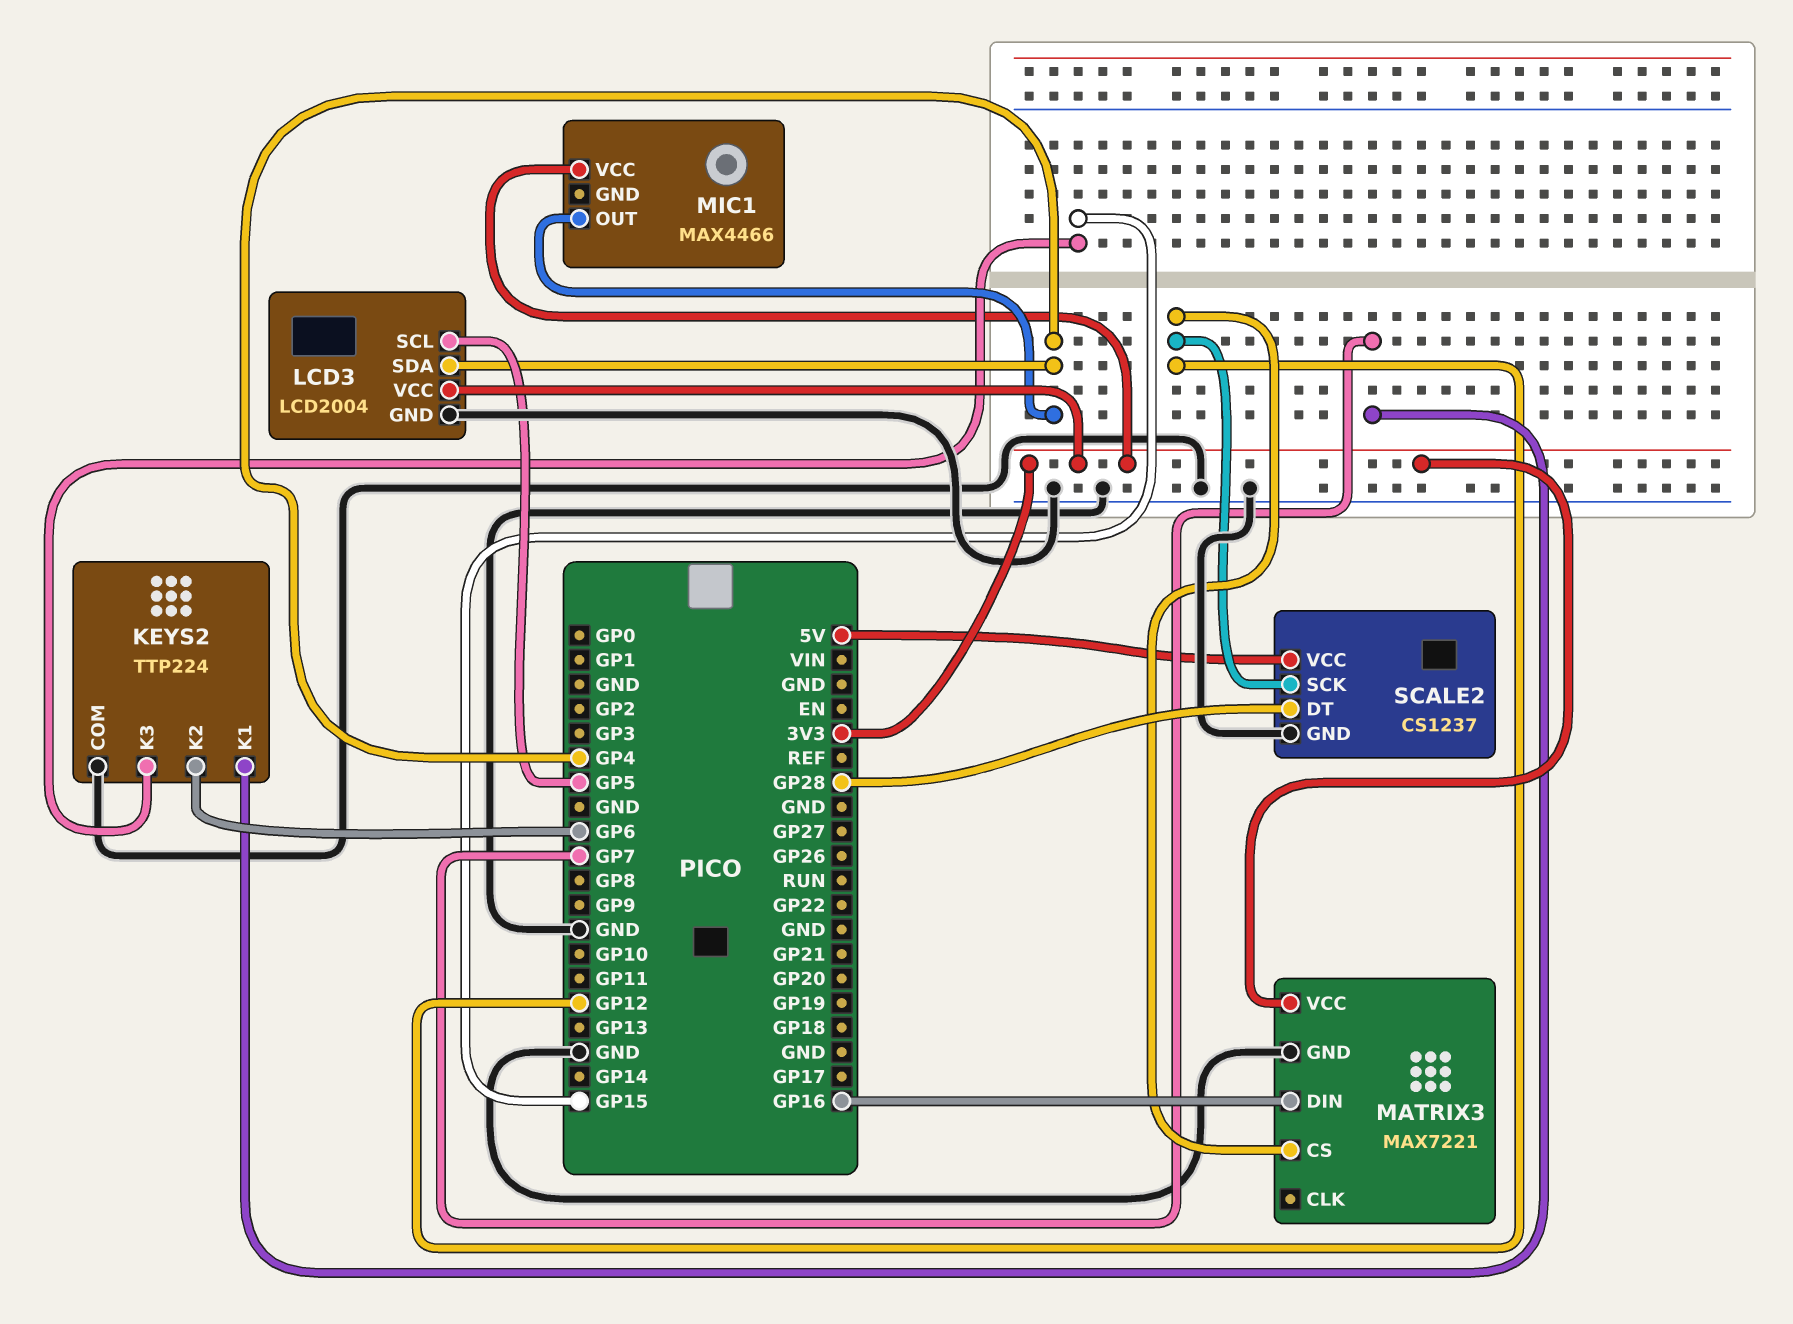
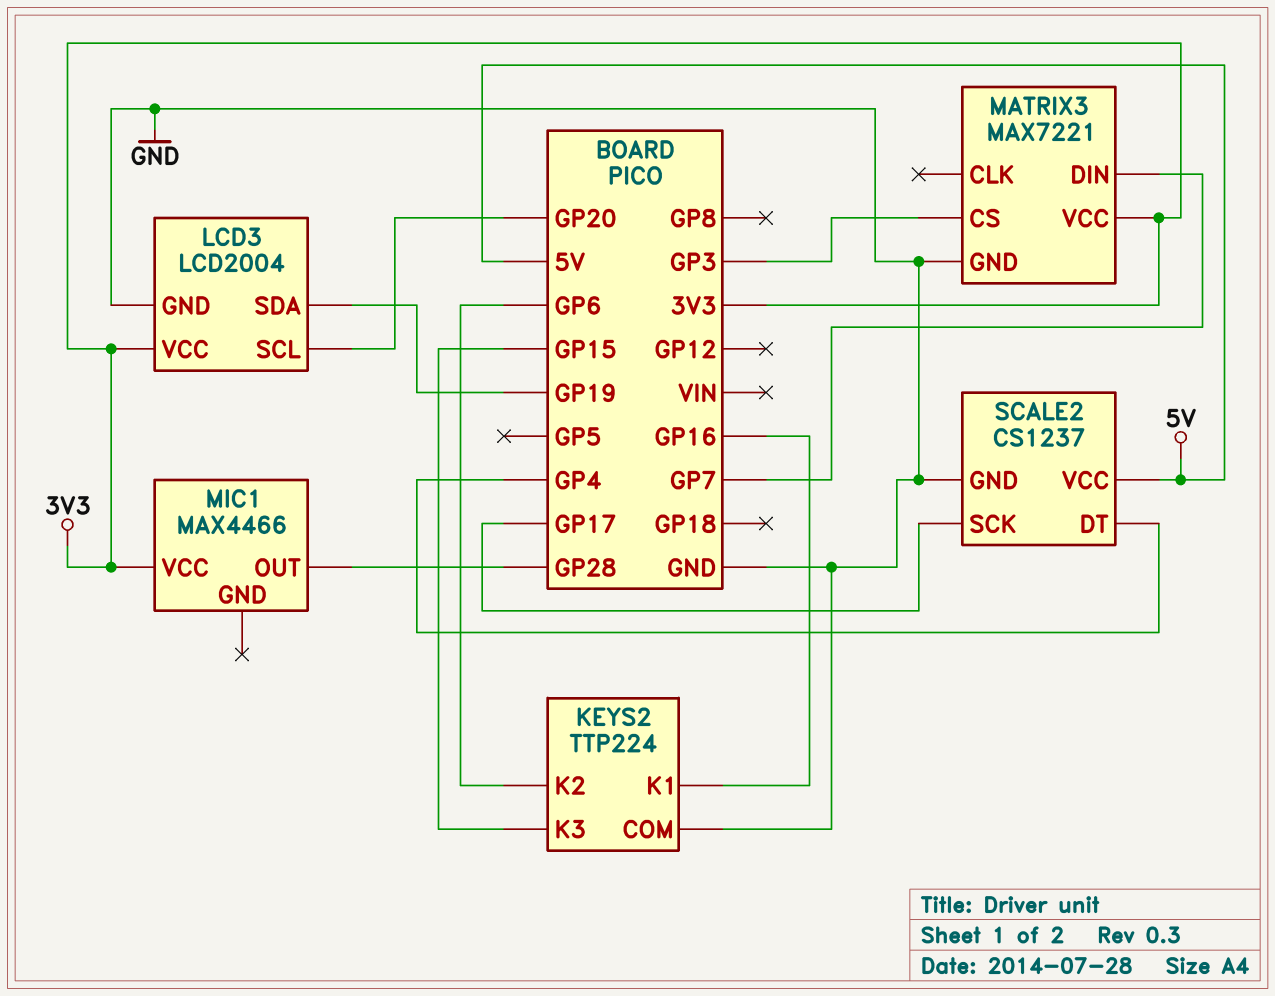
KEYS2 pin K1: GP7 -> GP16
LCD3 pin SCL: GP5 -> GP20
LCD3 pin SDA: GP4 -> GP19
MATRIX3 pin CS: GP12 -> GP3
MATRIX3 pin DIN: GP16 -> GP7
MIC1 pin OUT: GP4 -> GP28
SCALE2 pin DT: GP28 -> GP4
SCALE2 pin SCK: GP12 -> GP17

